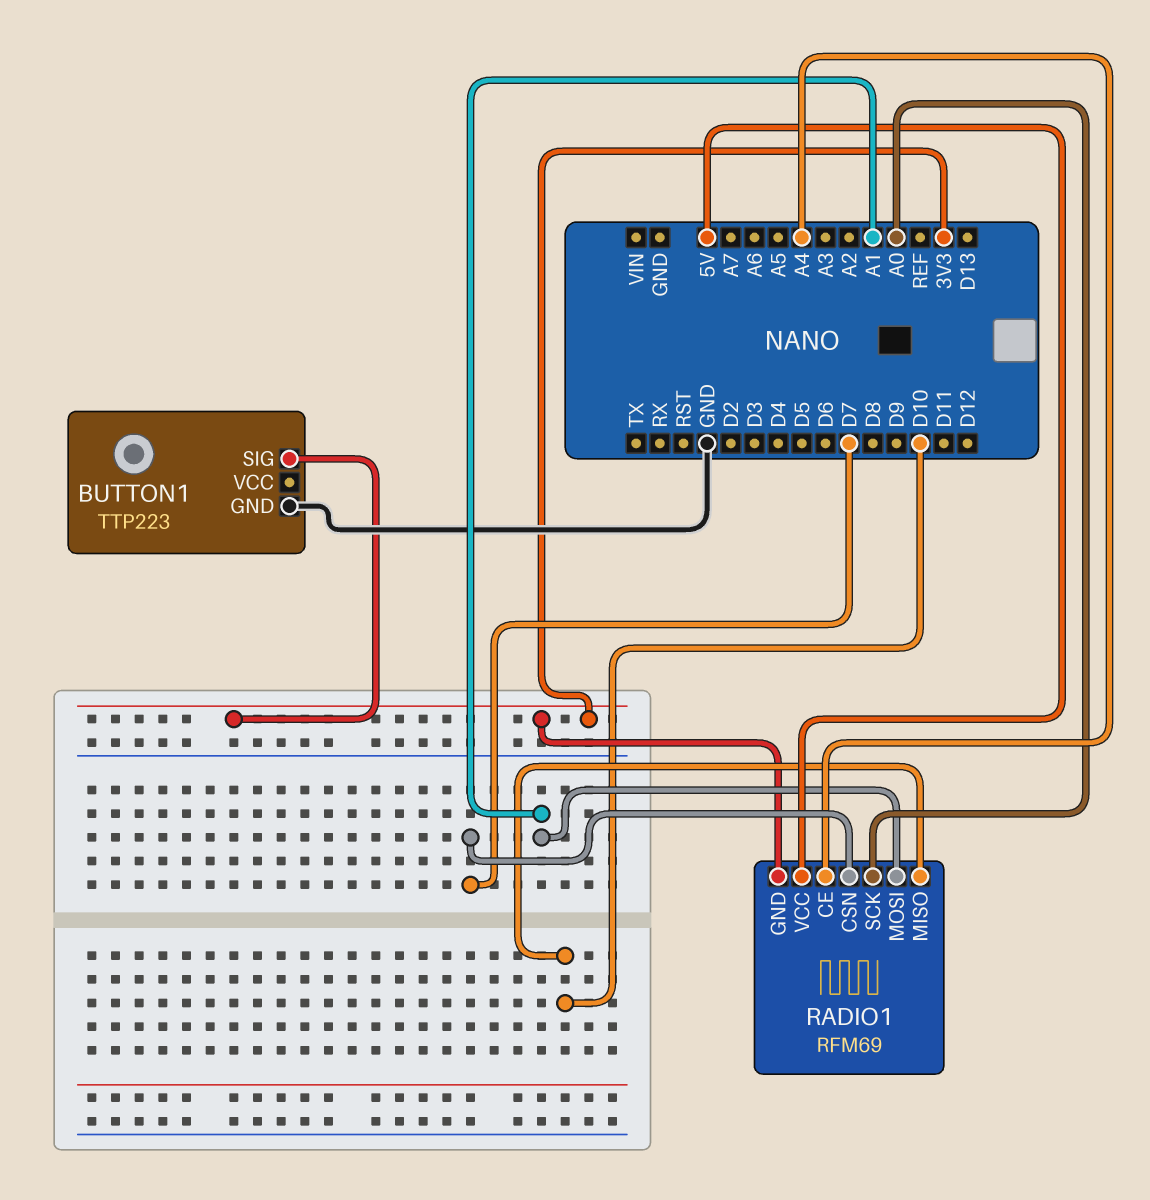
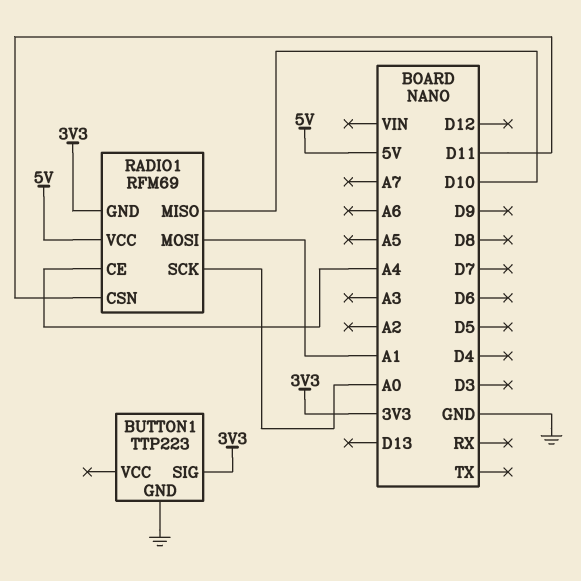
RADIO1 pin CSN: D7 -> D11

